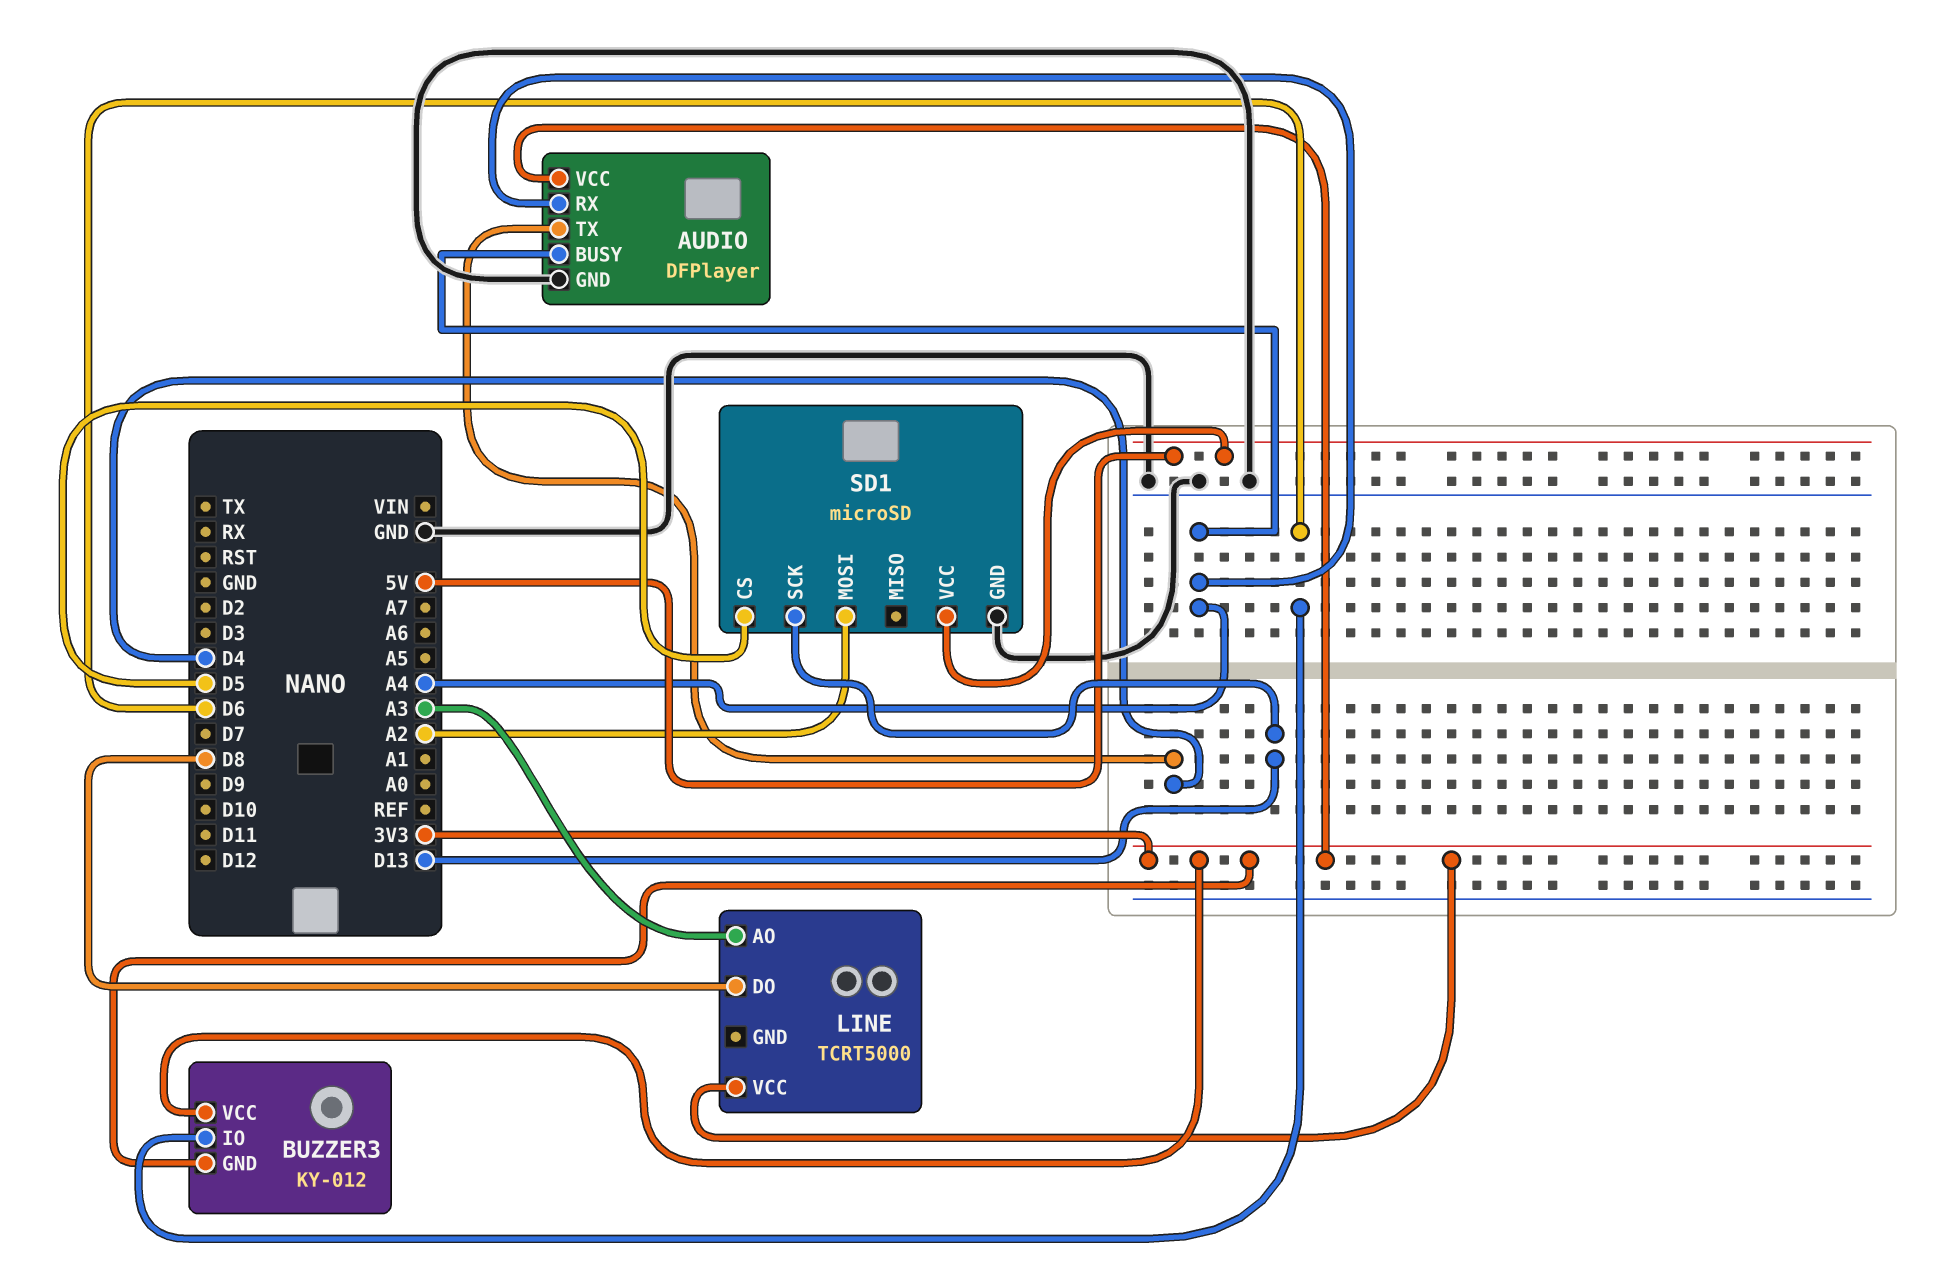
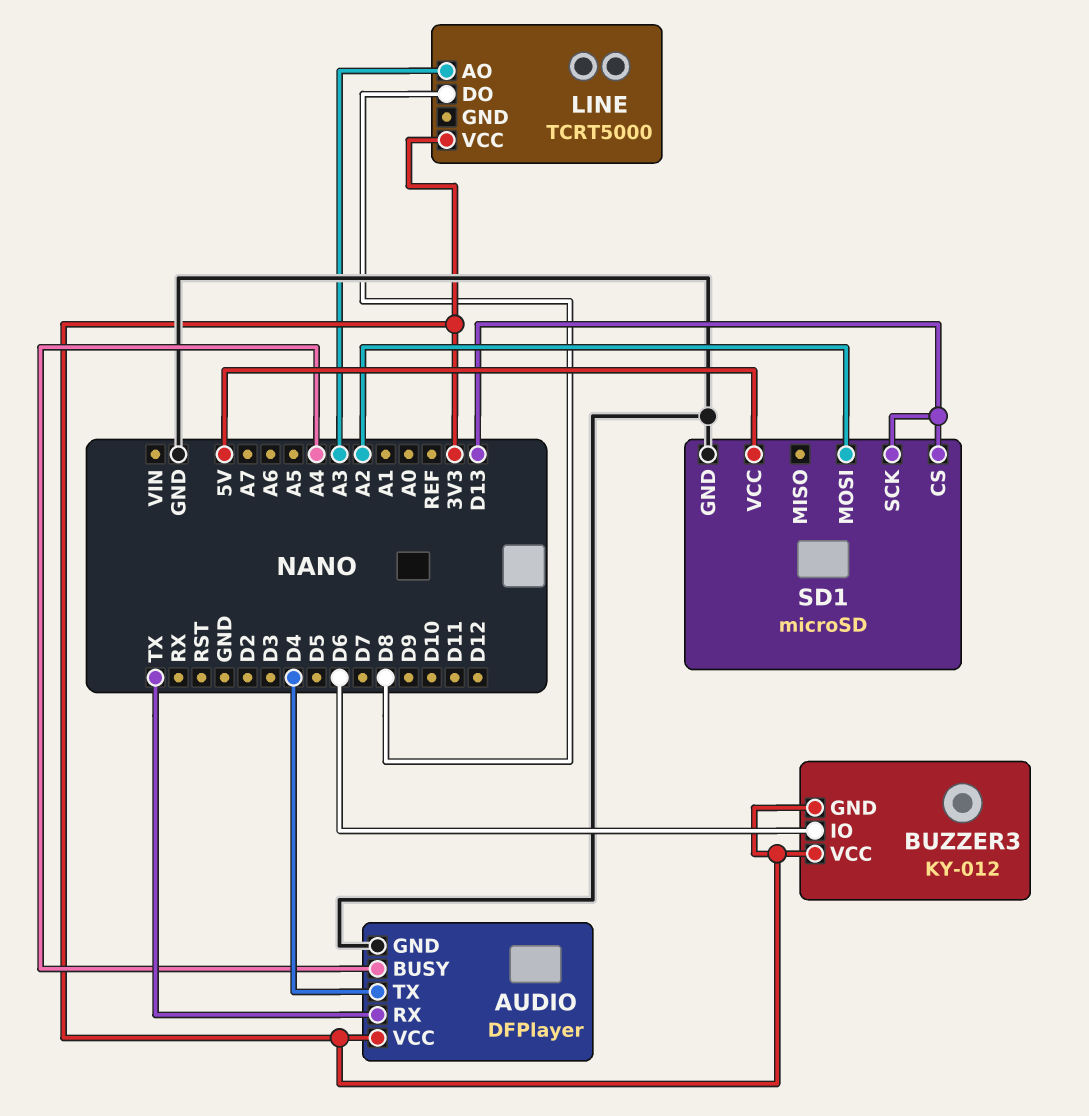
AUDIO pin RX: A4 -> TX
SD1 pin CS: D5 -> D13

